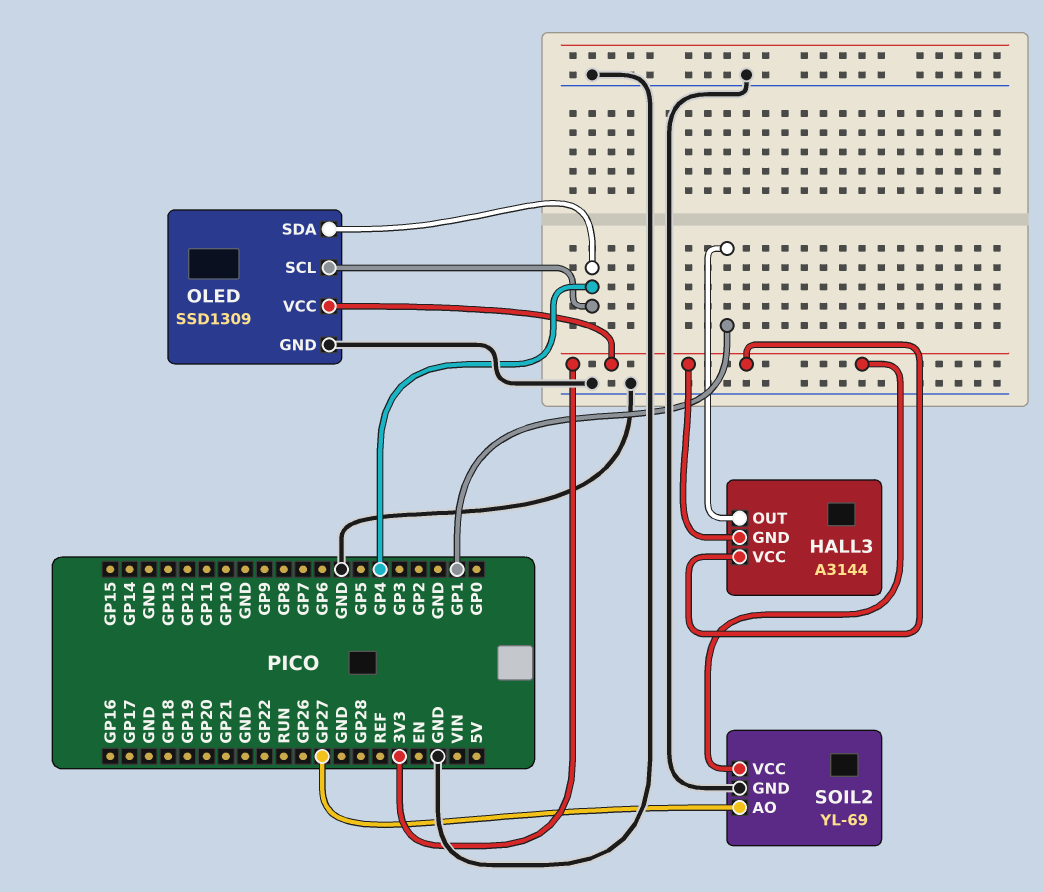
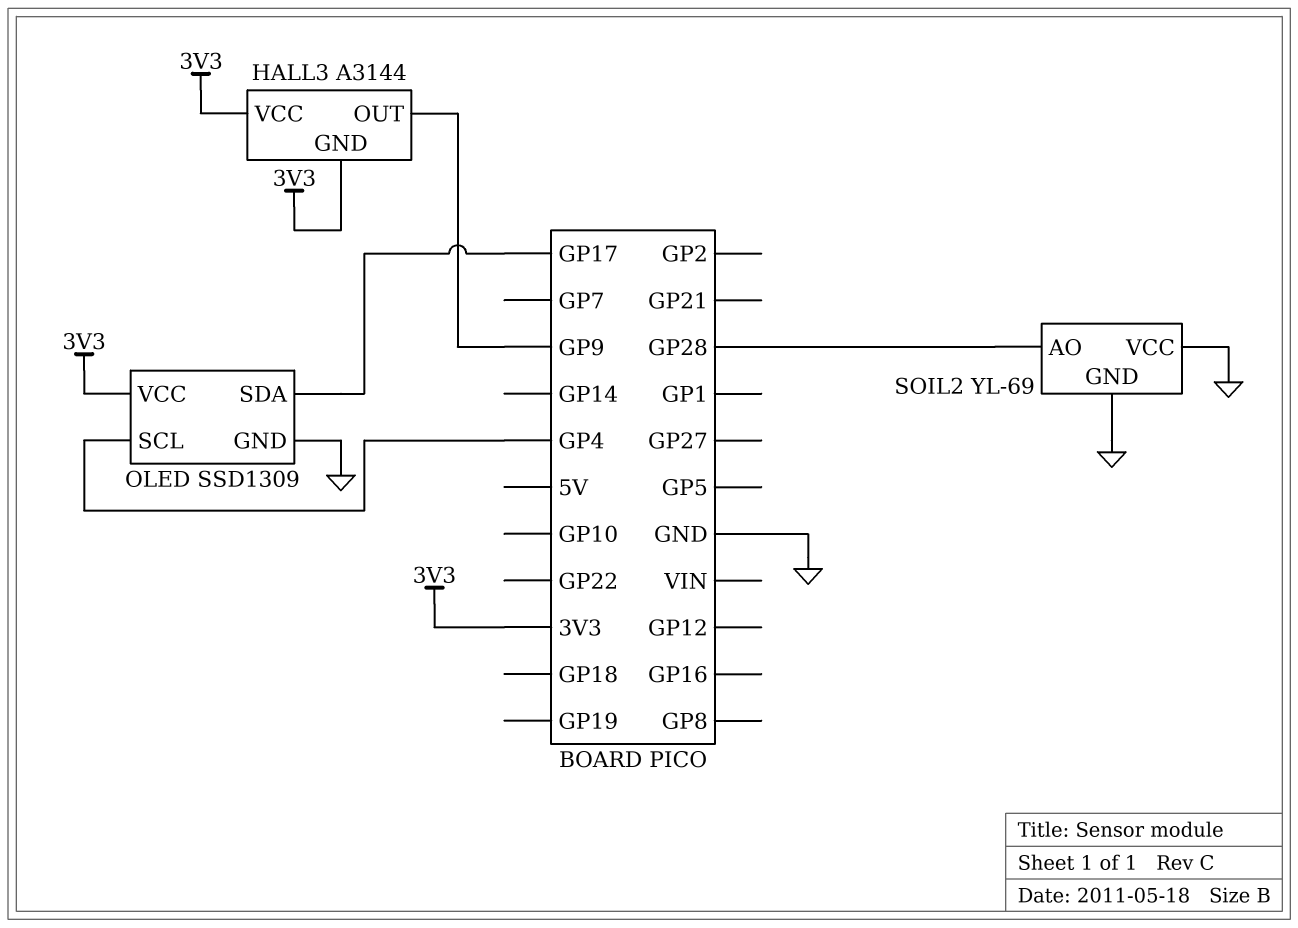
HALL3 pin OUT: GP1 -> GP9
OLED pin SDA: GP4 -> GP17
SOIL2 pin AO: GP27 -> GP28
SOIL2 pin VCC: 3V3 -> GND

